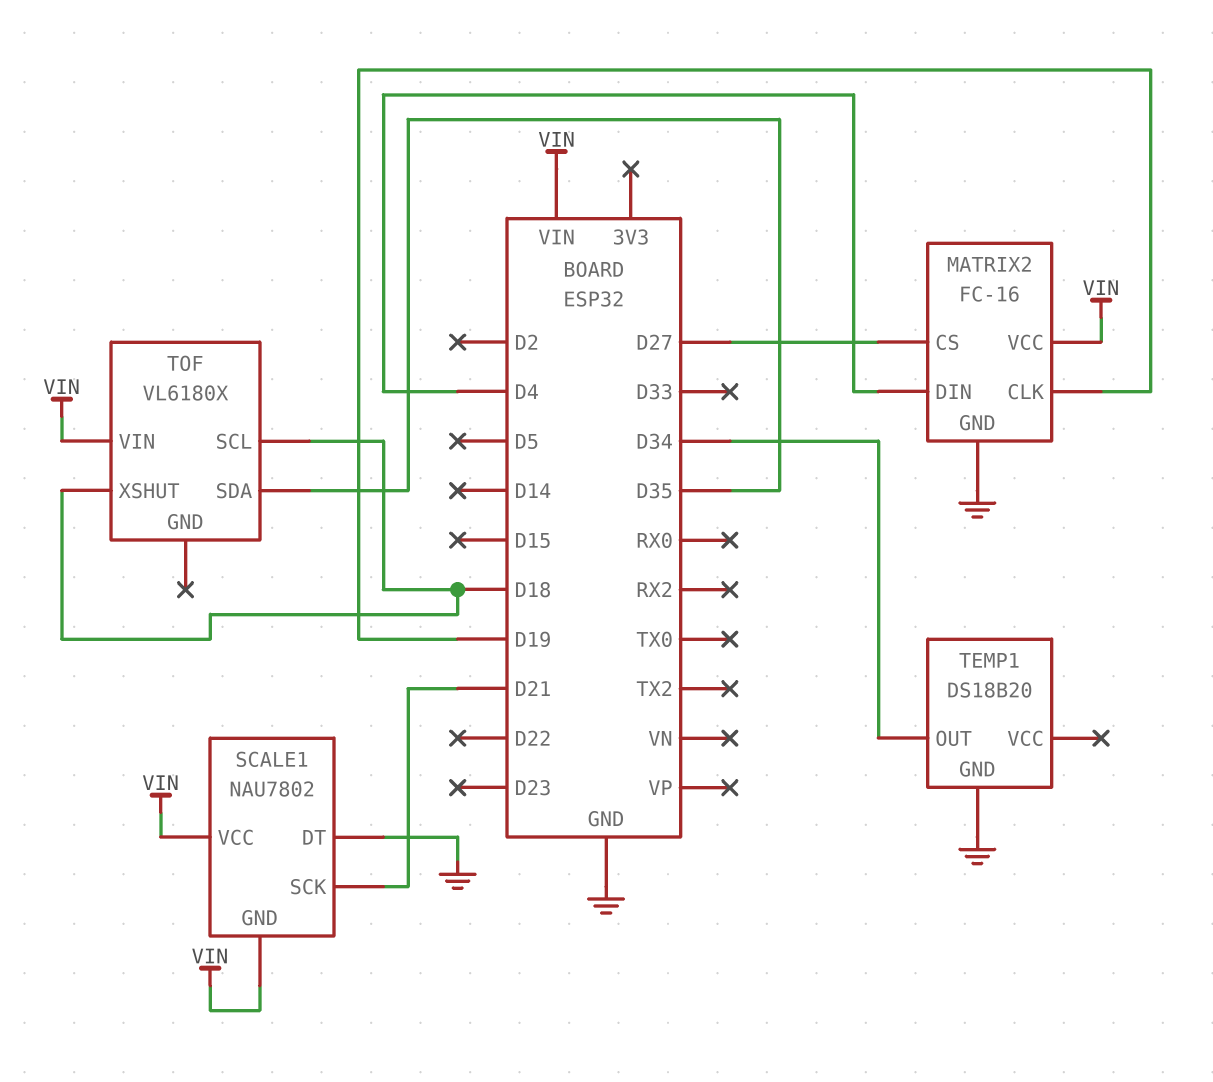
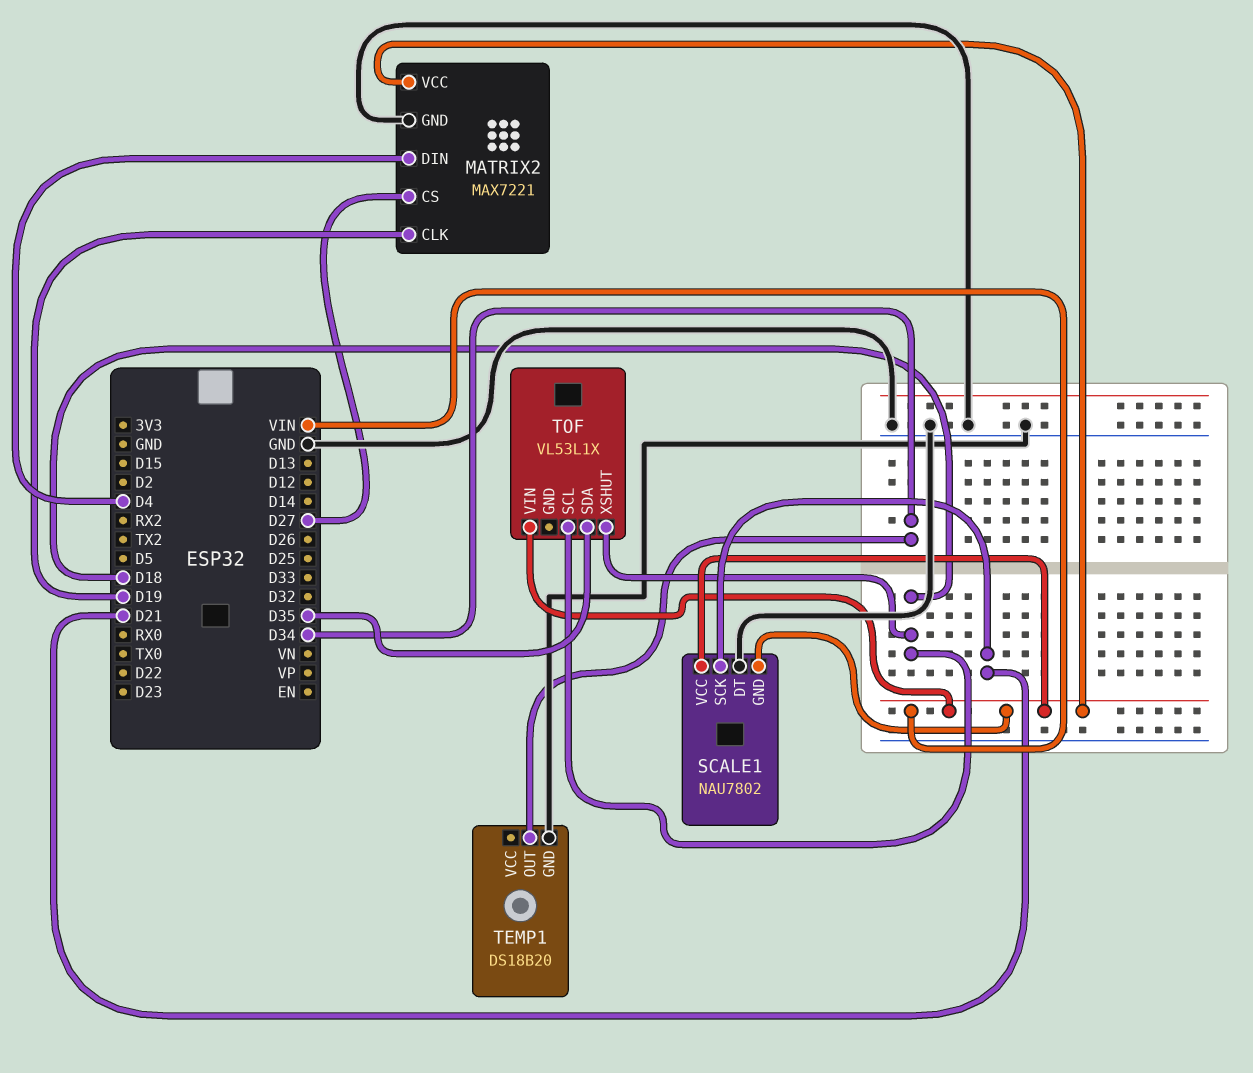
MATRIX2: FC-16 -> MAX7221
TOF: VL6180X -> VL53L1X

